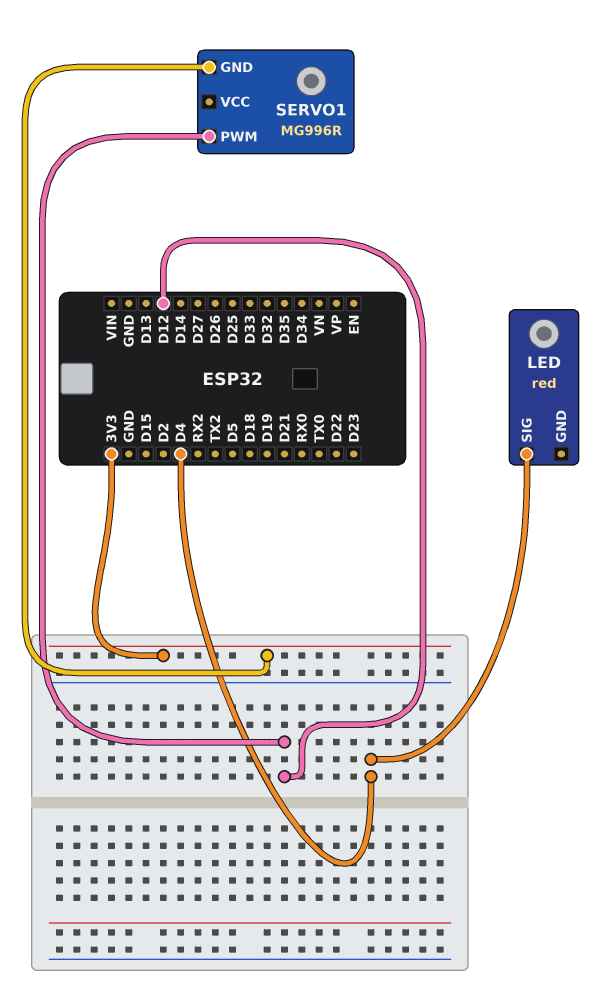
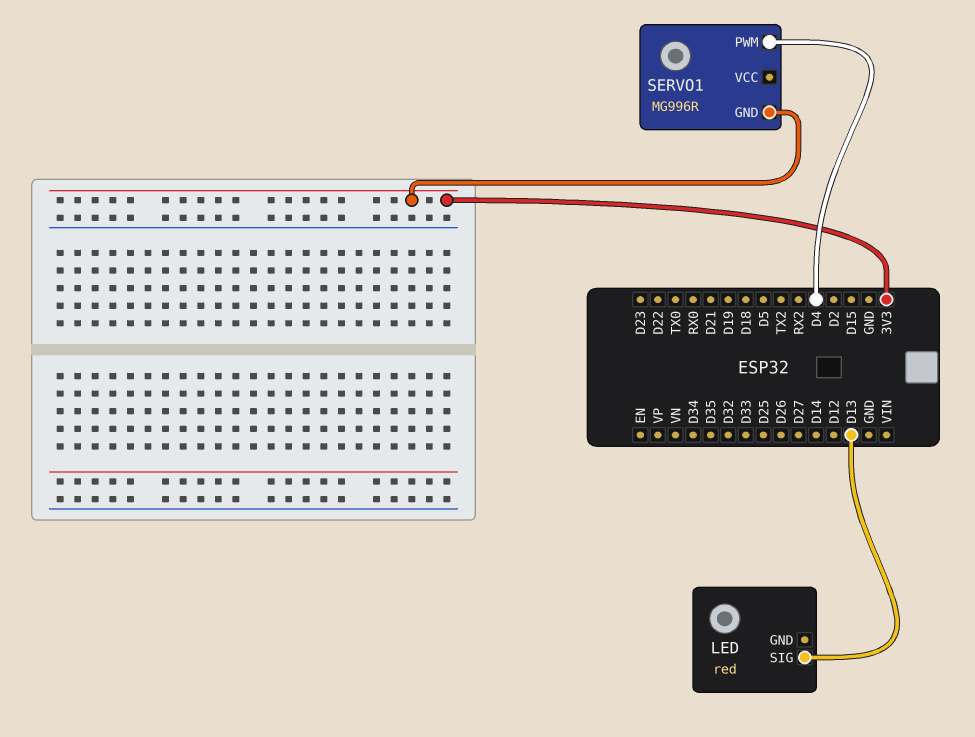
LED pin SIG: D4 -> D13
SERVO1 pin PWM: D12 -> D4

